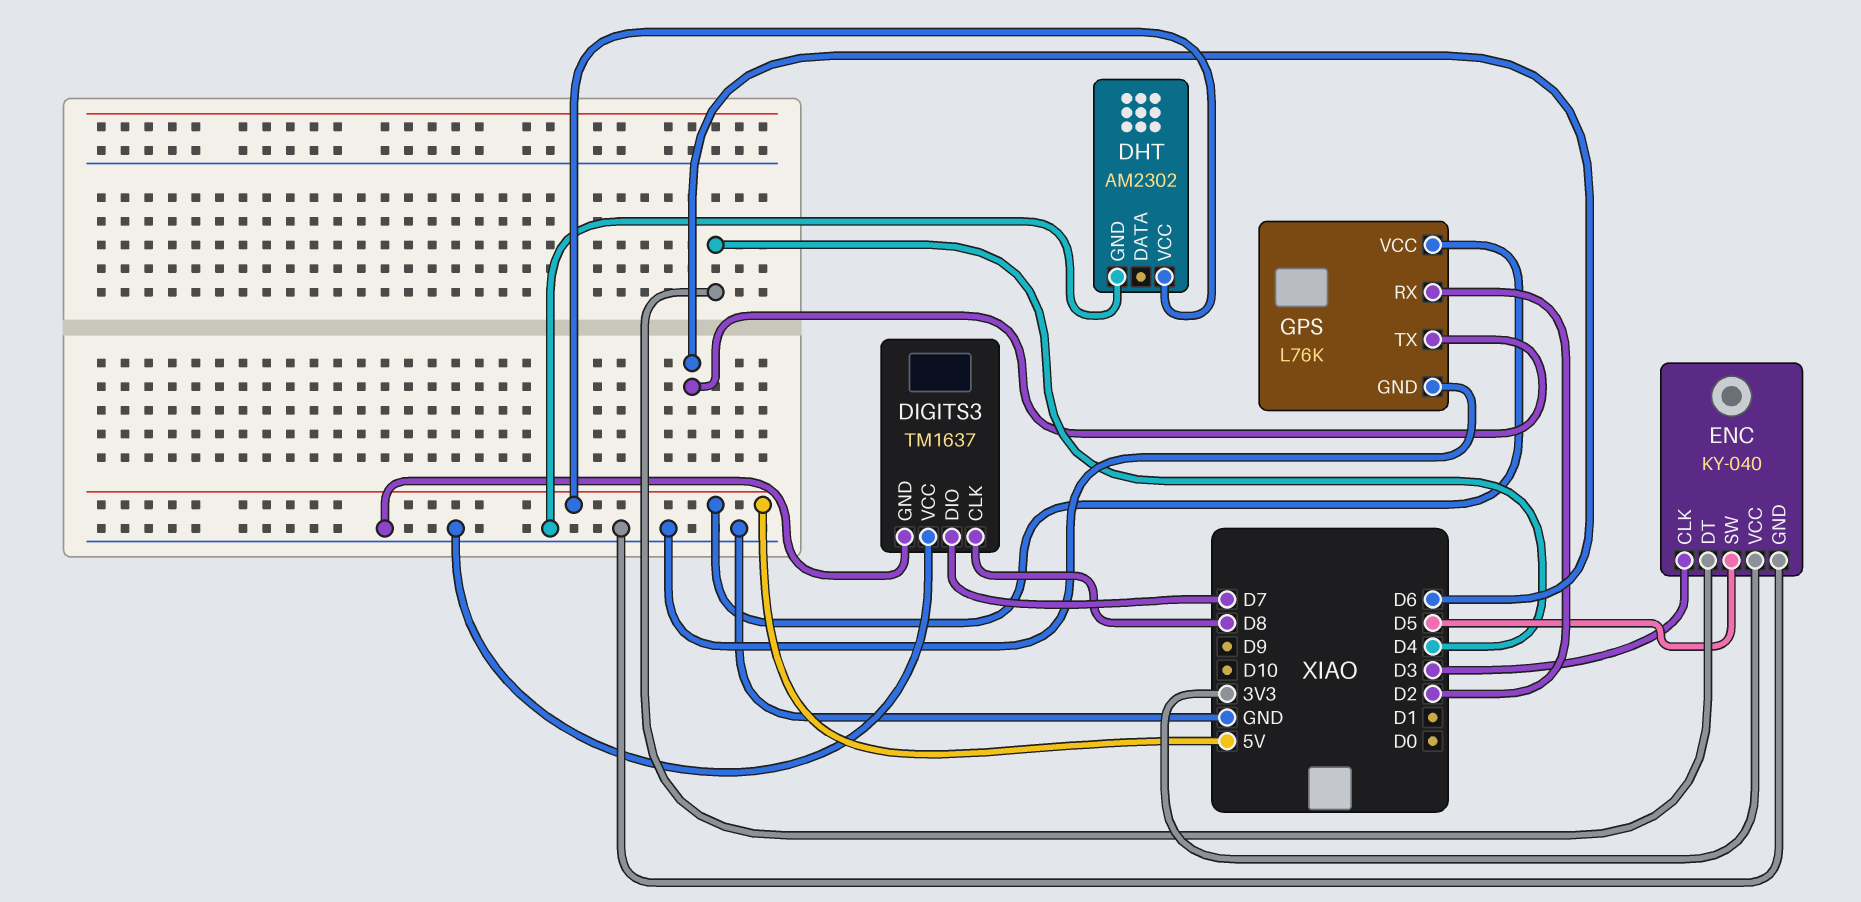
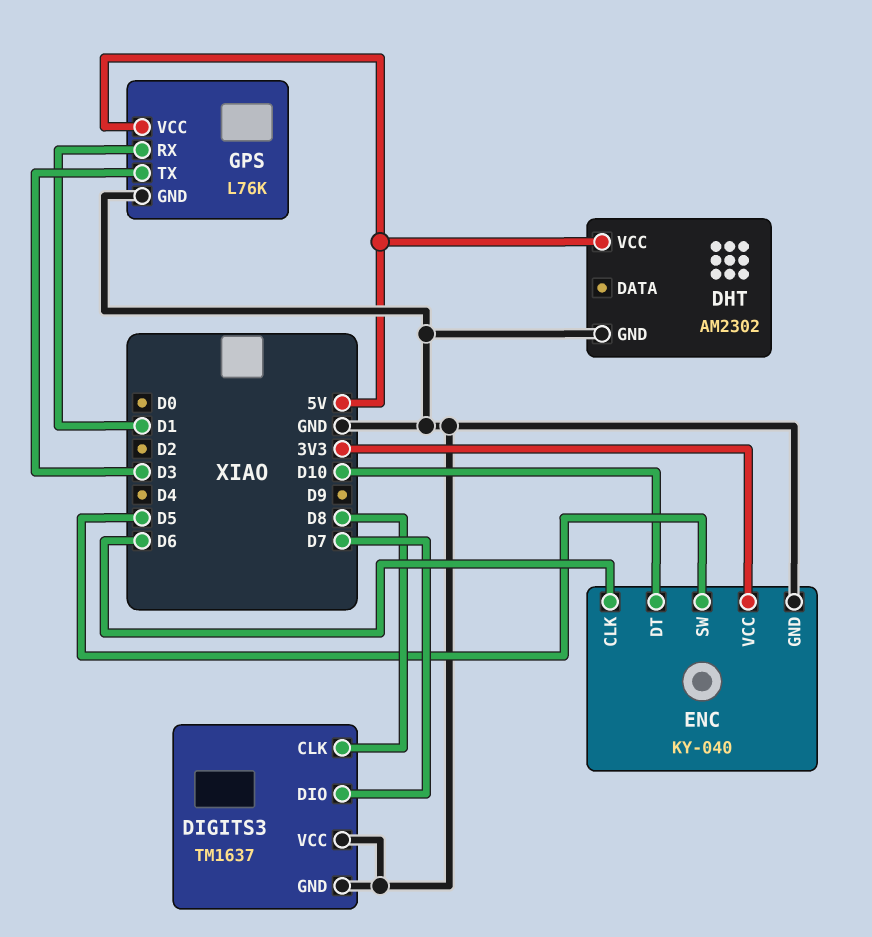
ENC pin CLK: D3 -> D6
ENC pin DT: D4 -> D10
GPS pin RX: D2 -> D1
GPS pin TX: D6 -> D3

